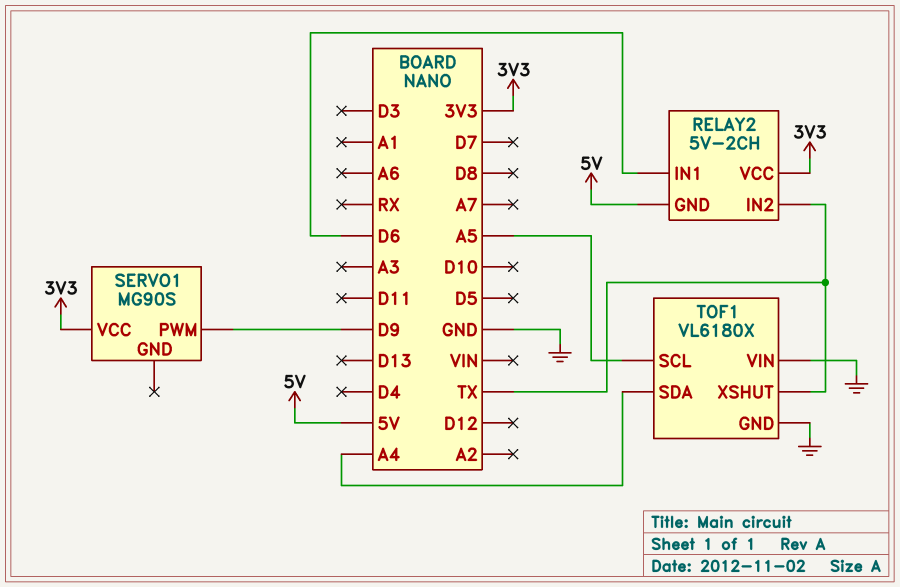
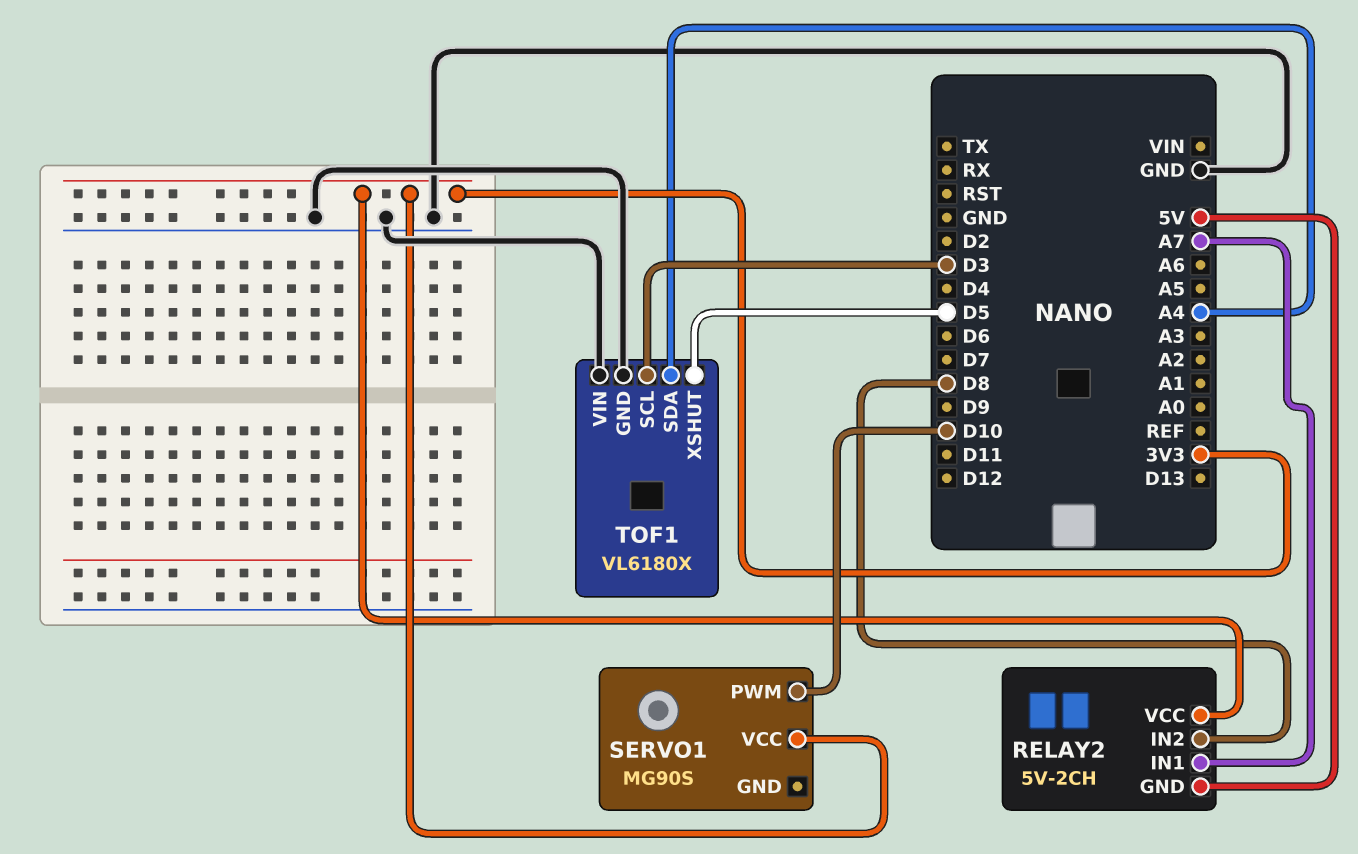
RELAY2 pin IN1: D6 -> A7
RELAY2 pin IN2: TX -> D8
SERVO1 pin PWM: D9 -> D10
TOF1 pin SCL: A5 -> D3
TOF1 pin XSHUT: TX -> D5

